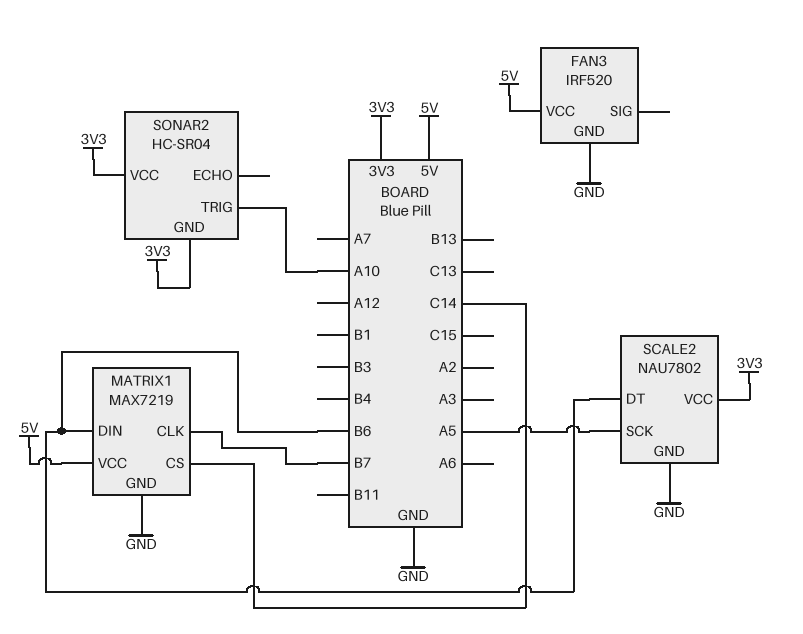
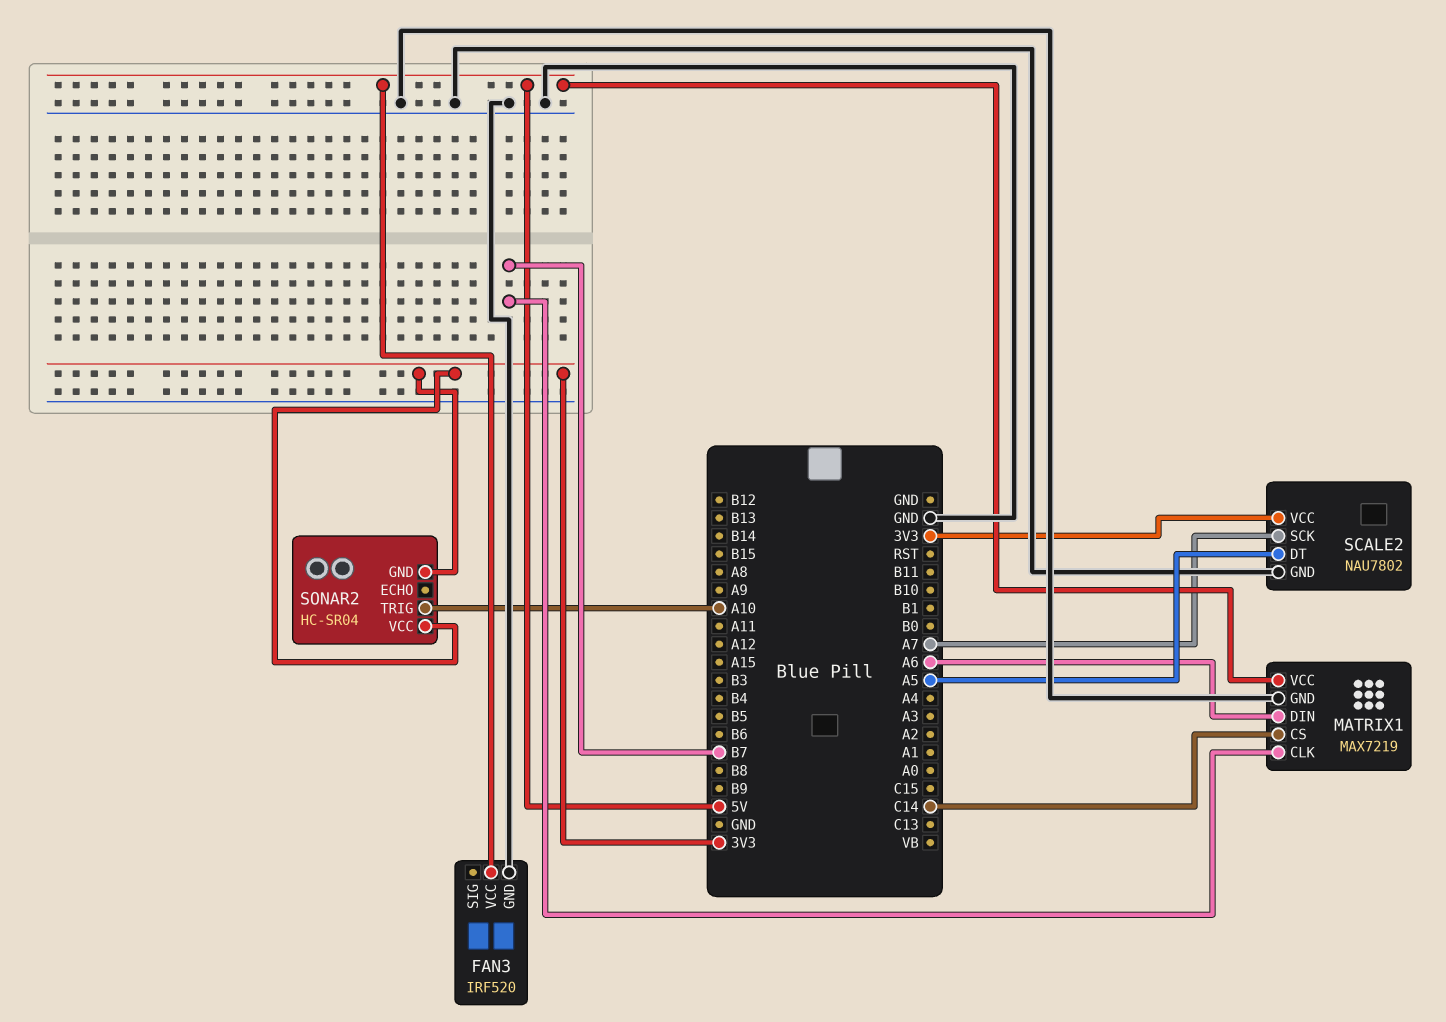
MATRIX1 pin DIN: B6 -> A6
SCALE2 pin DT: B6 -> A5
SCALE2 pin SCK: A5 -> A7

